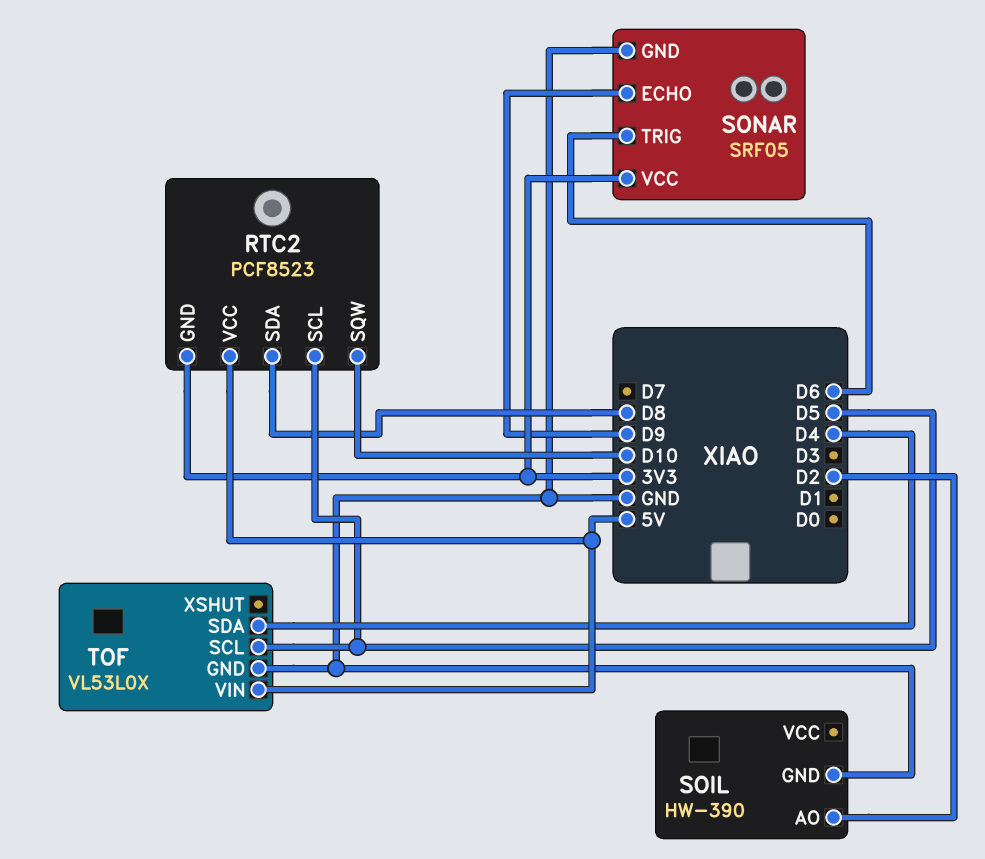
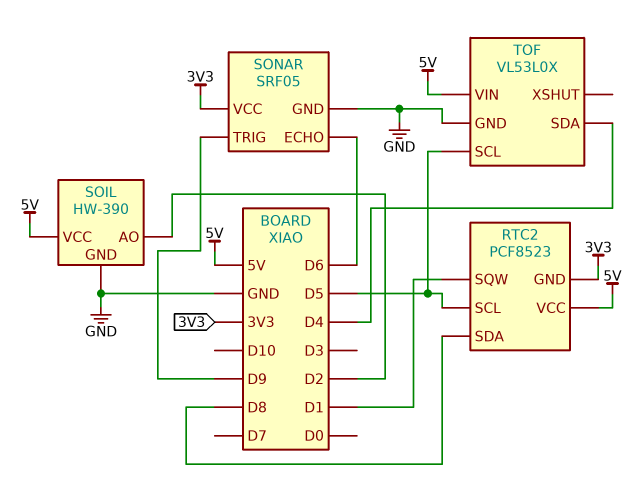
RTC2 pin SQW: D10 -> D1
SOIL pin VCC: none -> 5V
SONAR pin ECHO: D9 -> D6
SONAR pin TRIG: D6 -> D9

